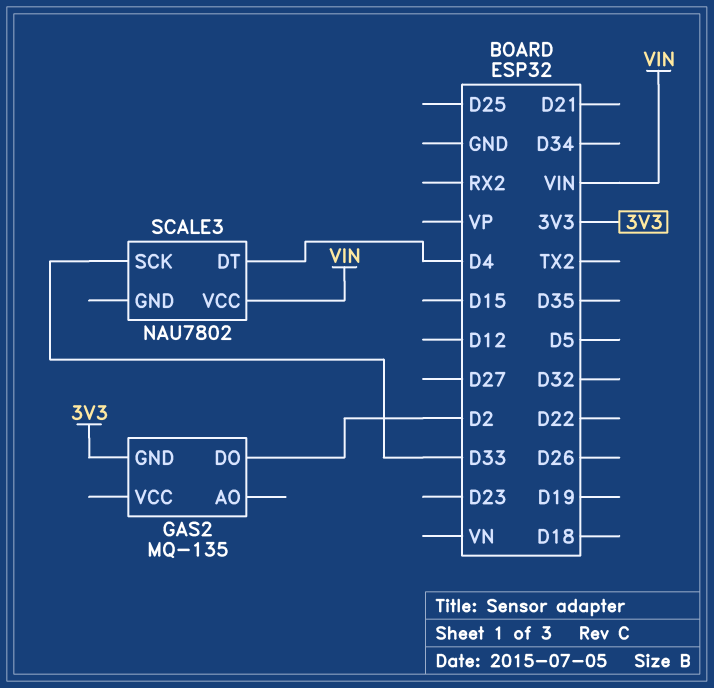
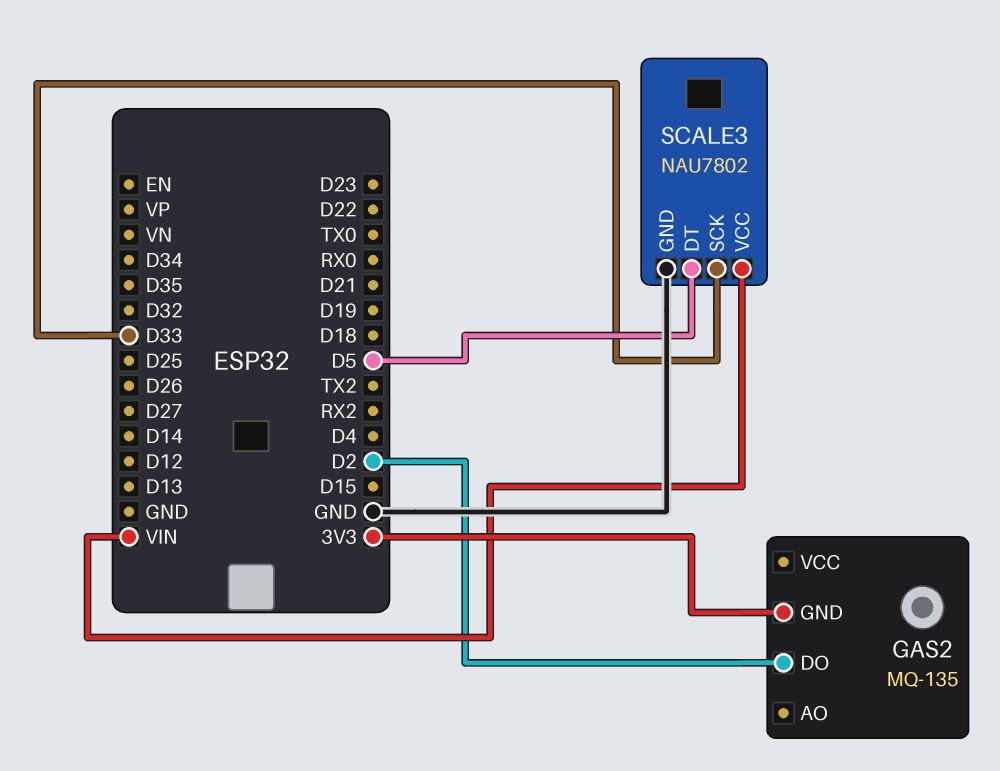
SCALE3 pin DT: D4 -> D5
SCALE3 pin GND: none -> GND

